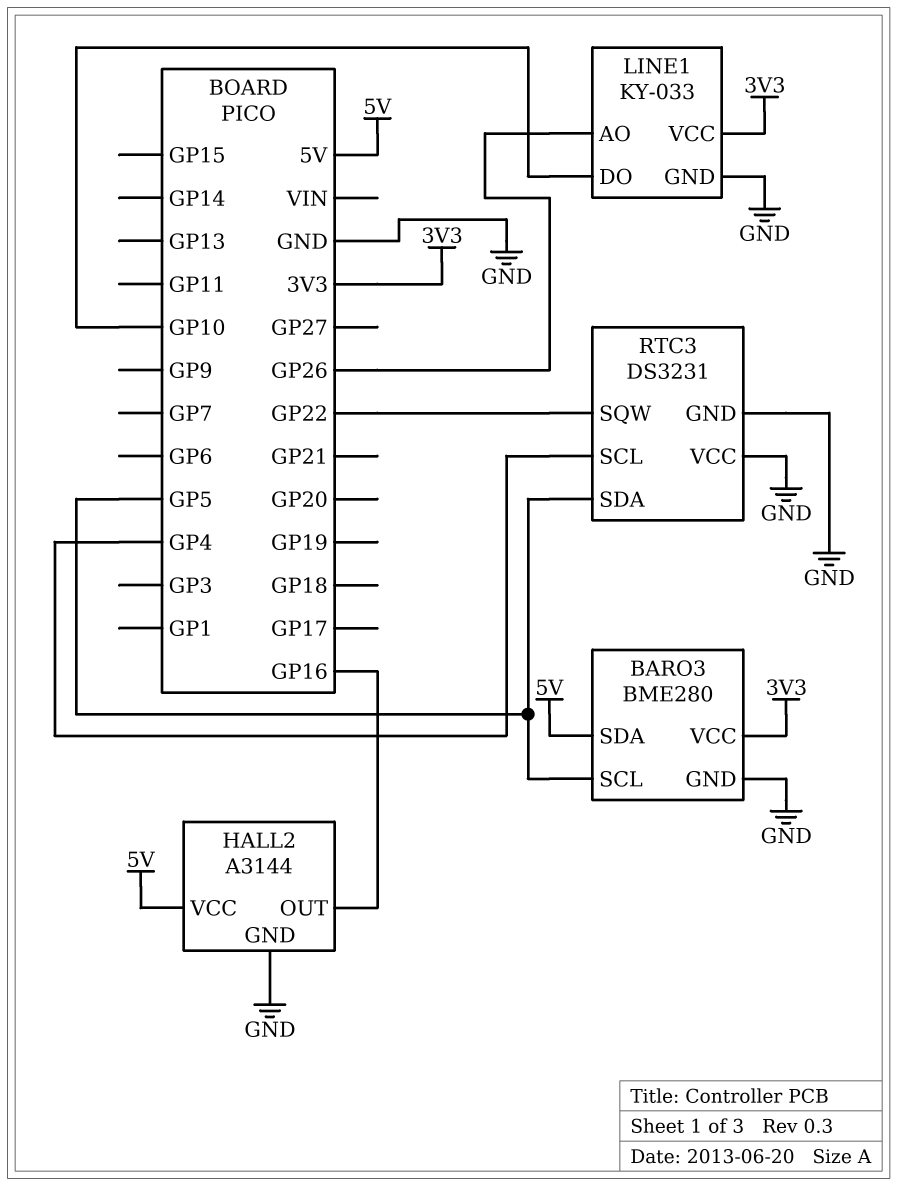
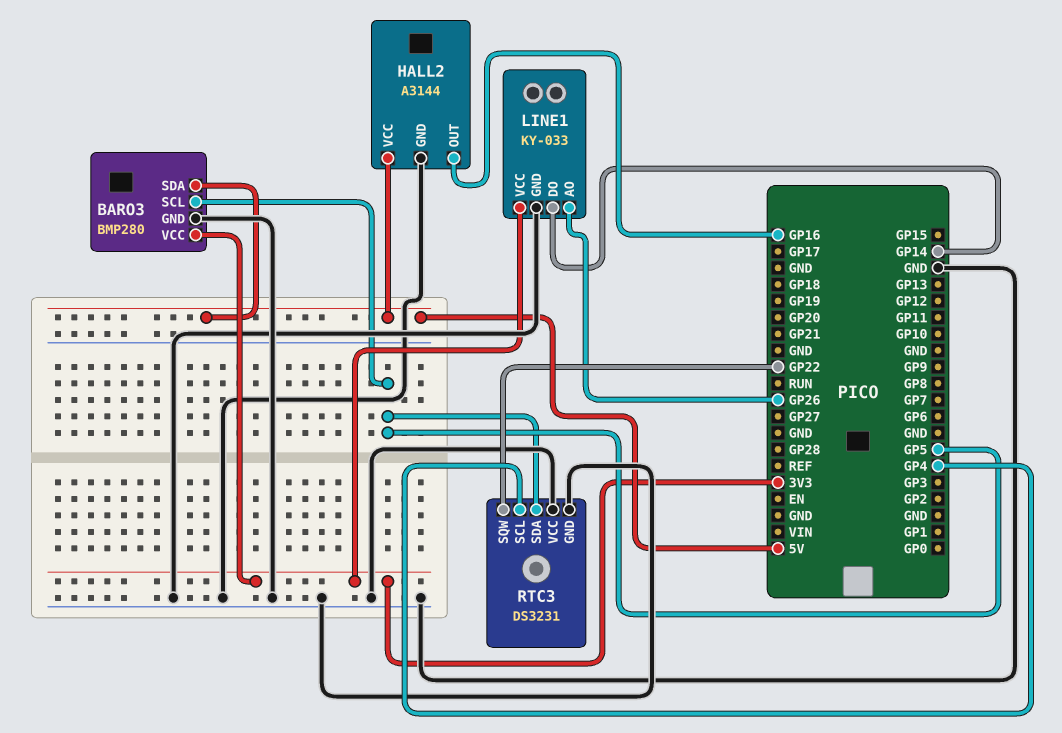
BARO3: BME280 -> BMP280
LINE1 pin DO: GP10 -> GP14

